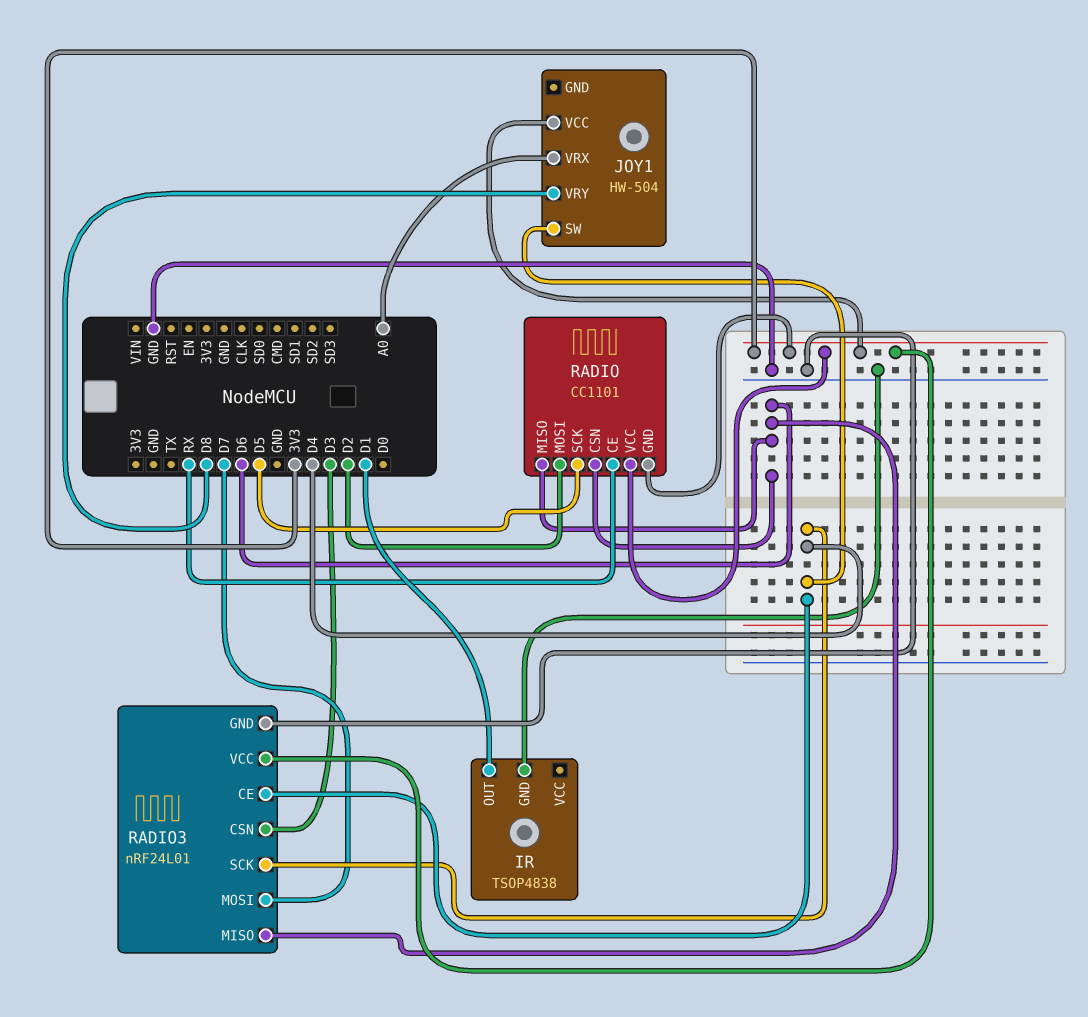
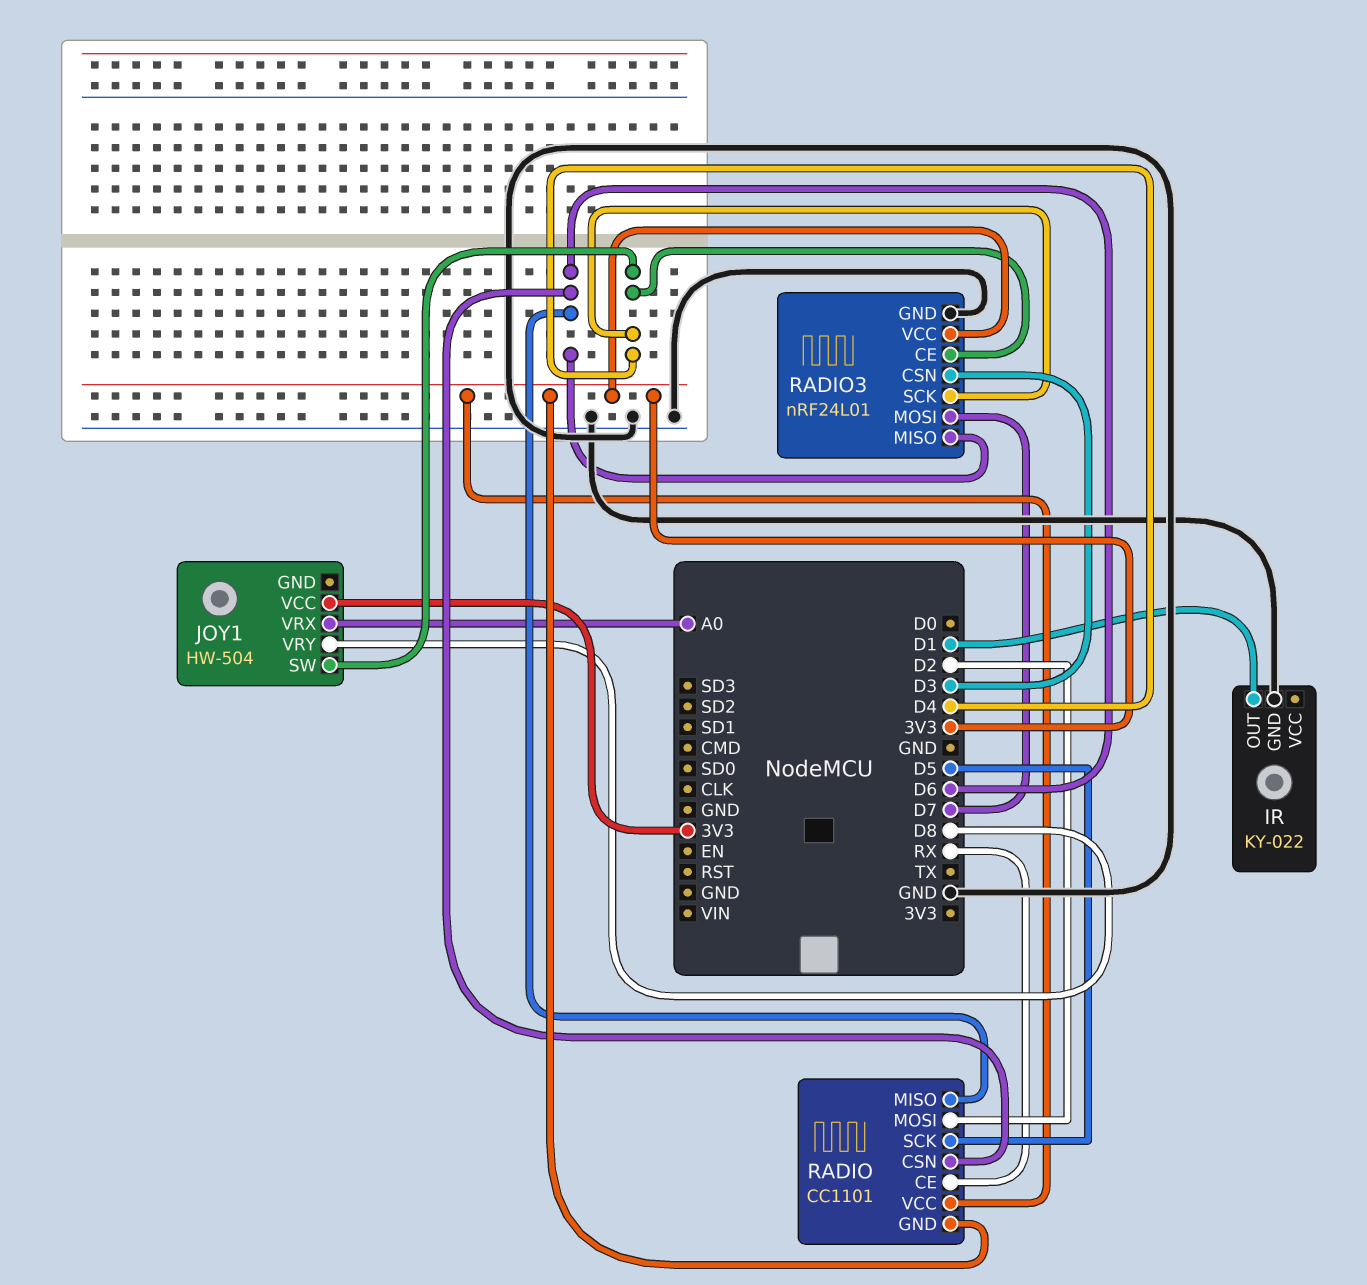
IR: TSOP4838 -> KY-022

